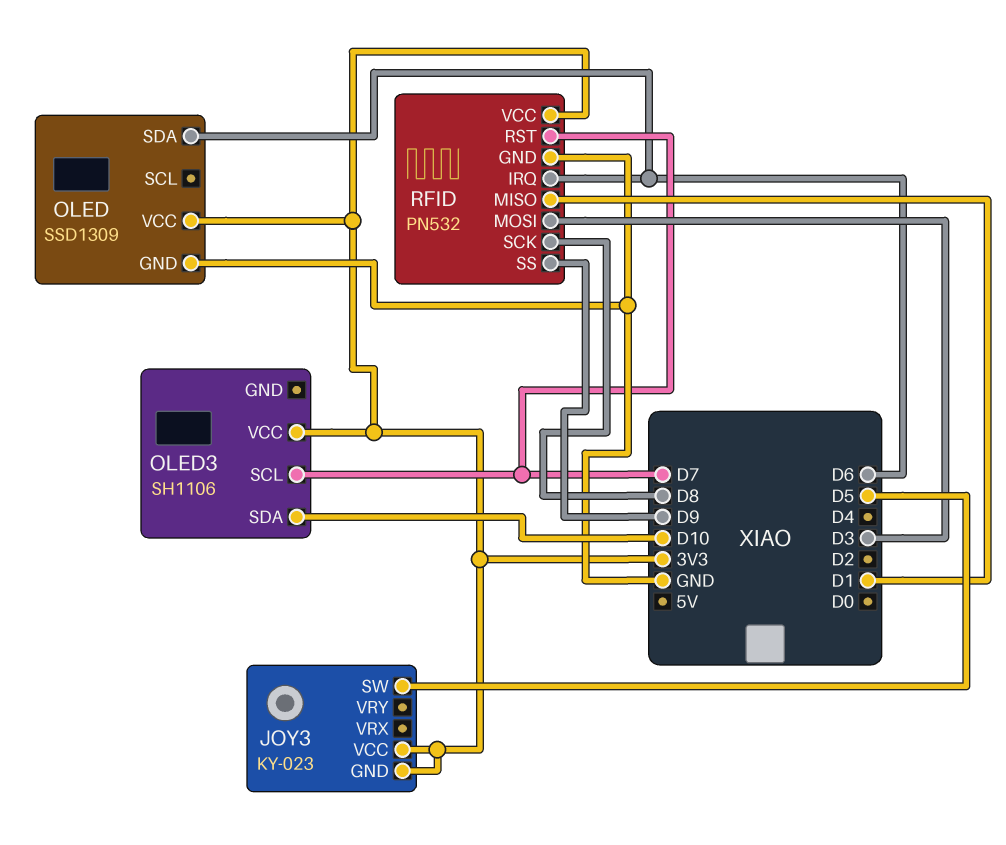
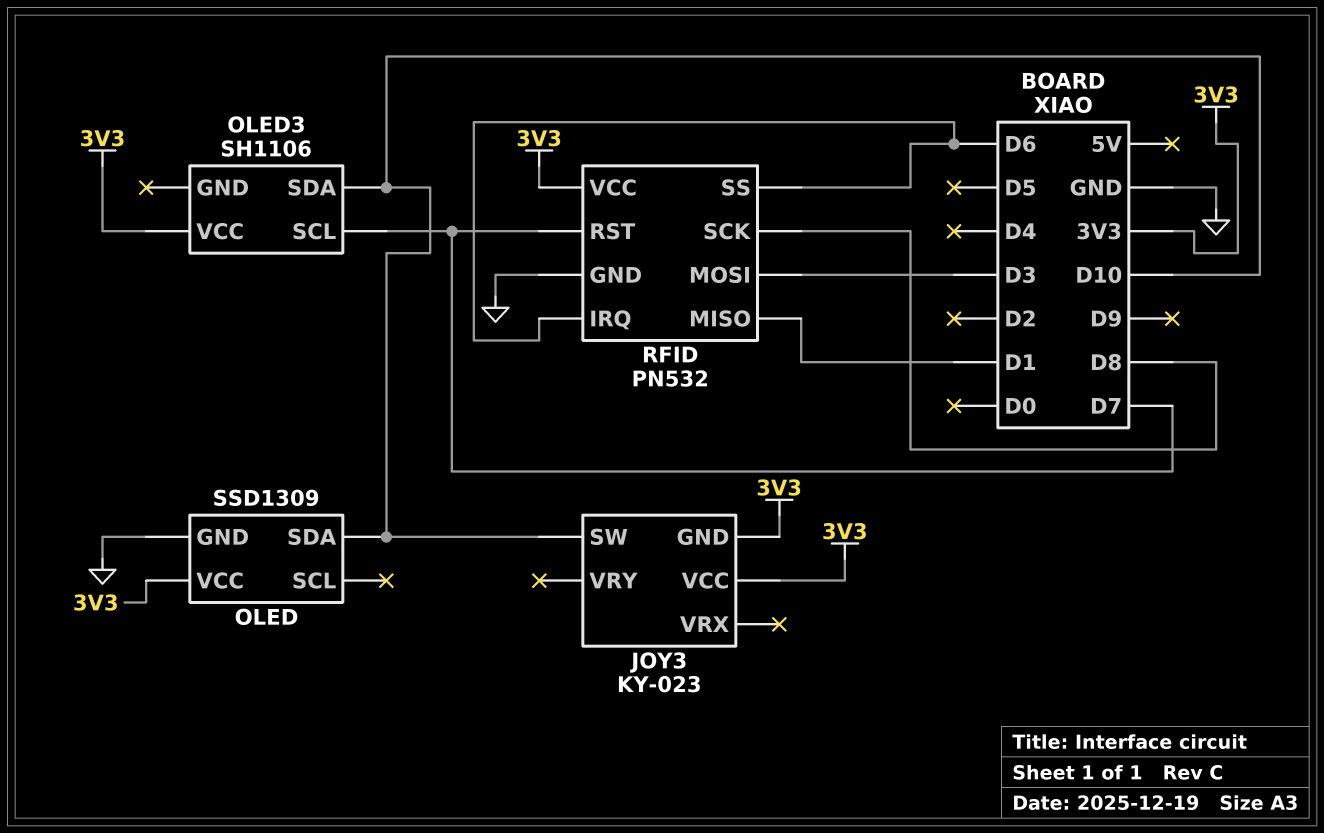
JOY3 pin SW: D5 -> D10
OLED pin SDA: D6 -> D10
RFID pin SS: D9 -> D6

